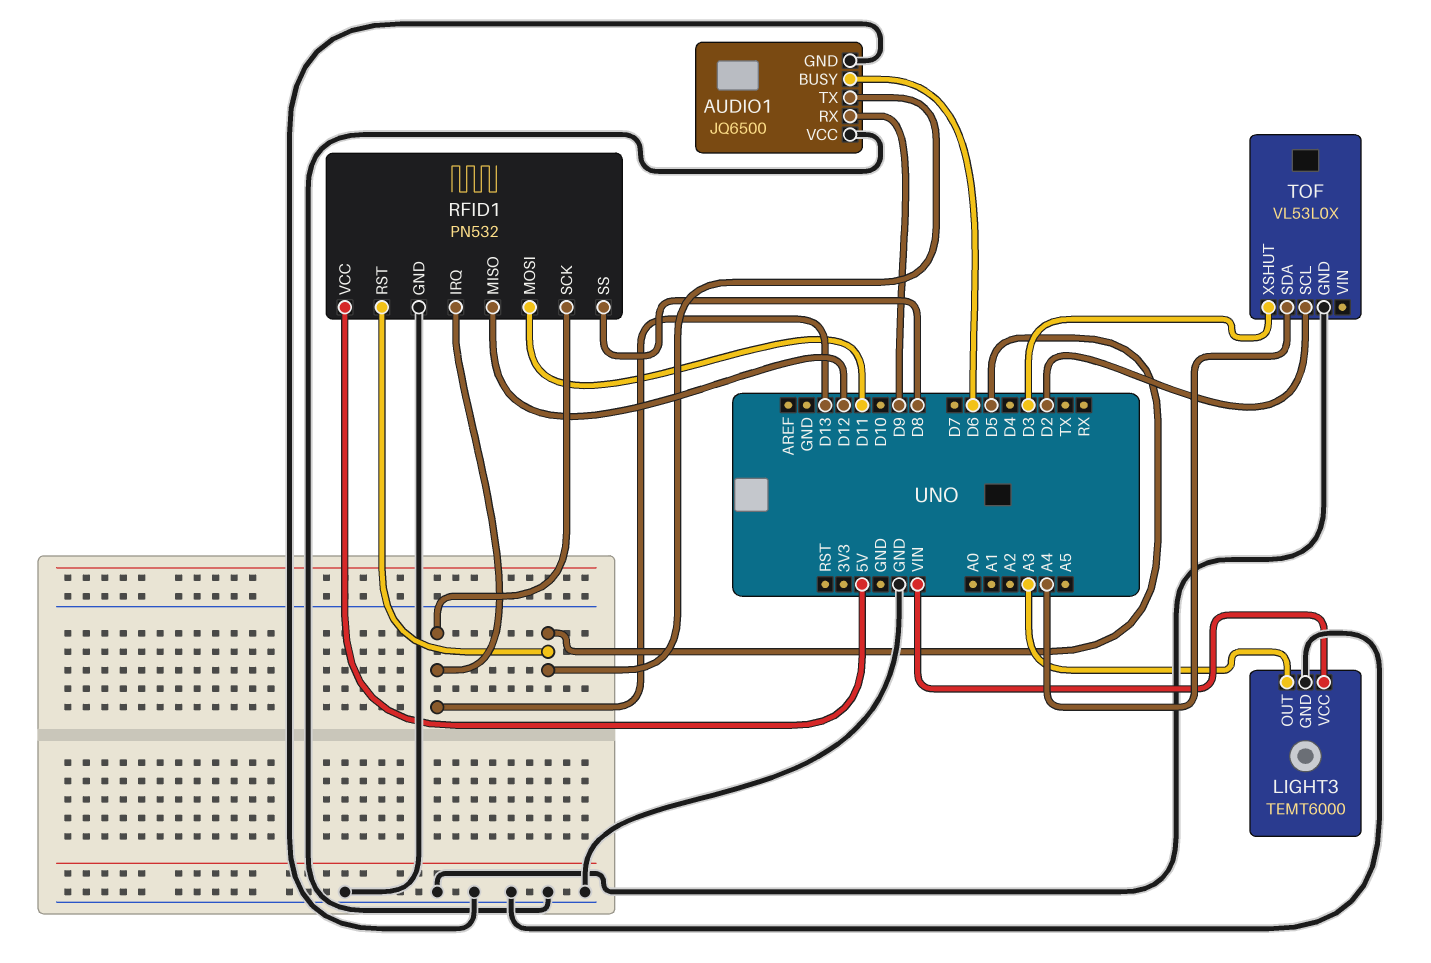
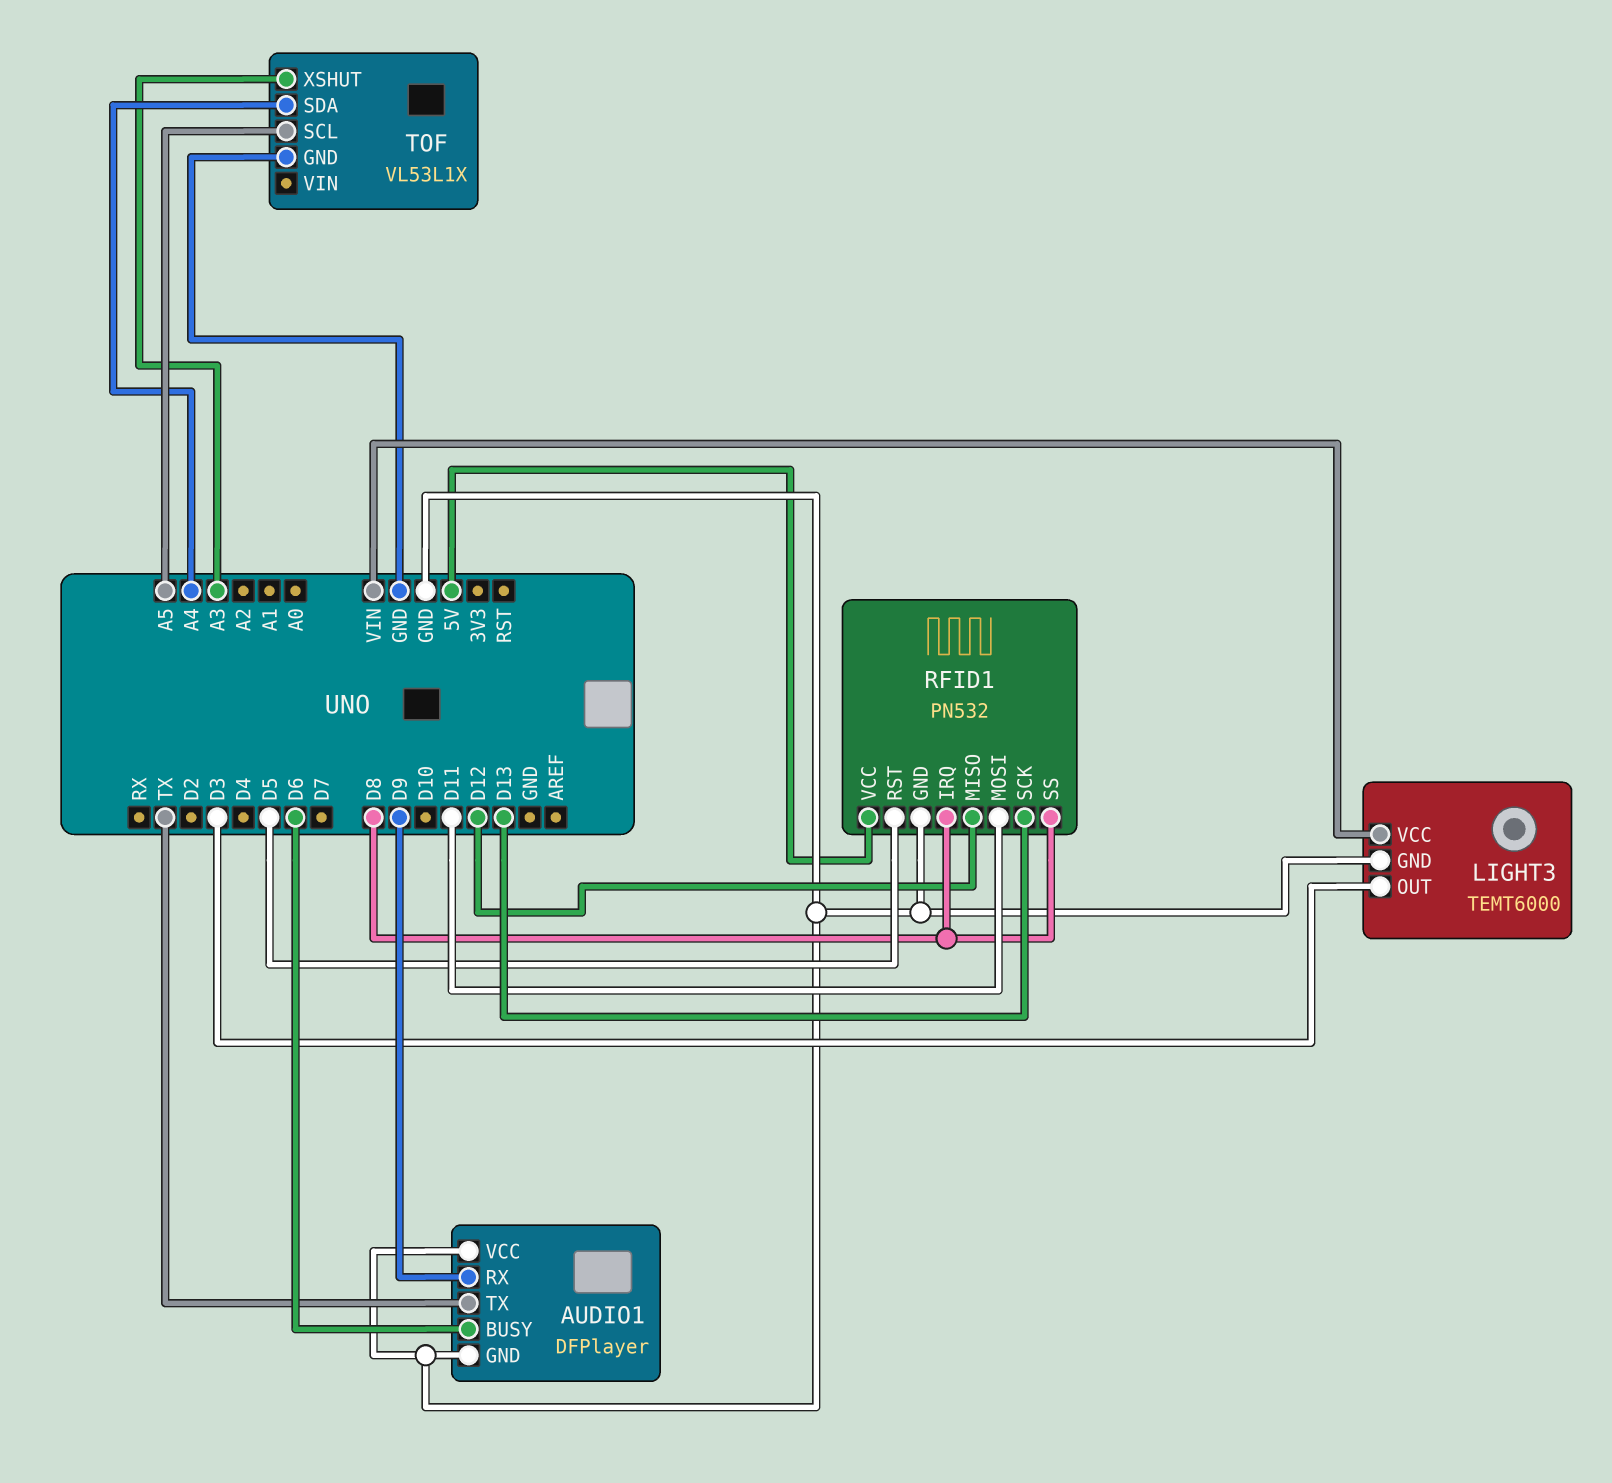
AUDIO1: JQ6500 -> DFPlayer
AUDIO1 pin TX: D5 -> TX
LIGHT3 pin OUT: A3 -> D3
RFID1 pin IRQ: D13 -> D8
TOF: VL53L0X -> VL53L1X
TOF pin SCL: D2 -> A5
TOF pin XSHUT: D3 -> A3

